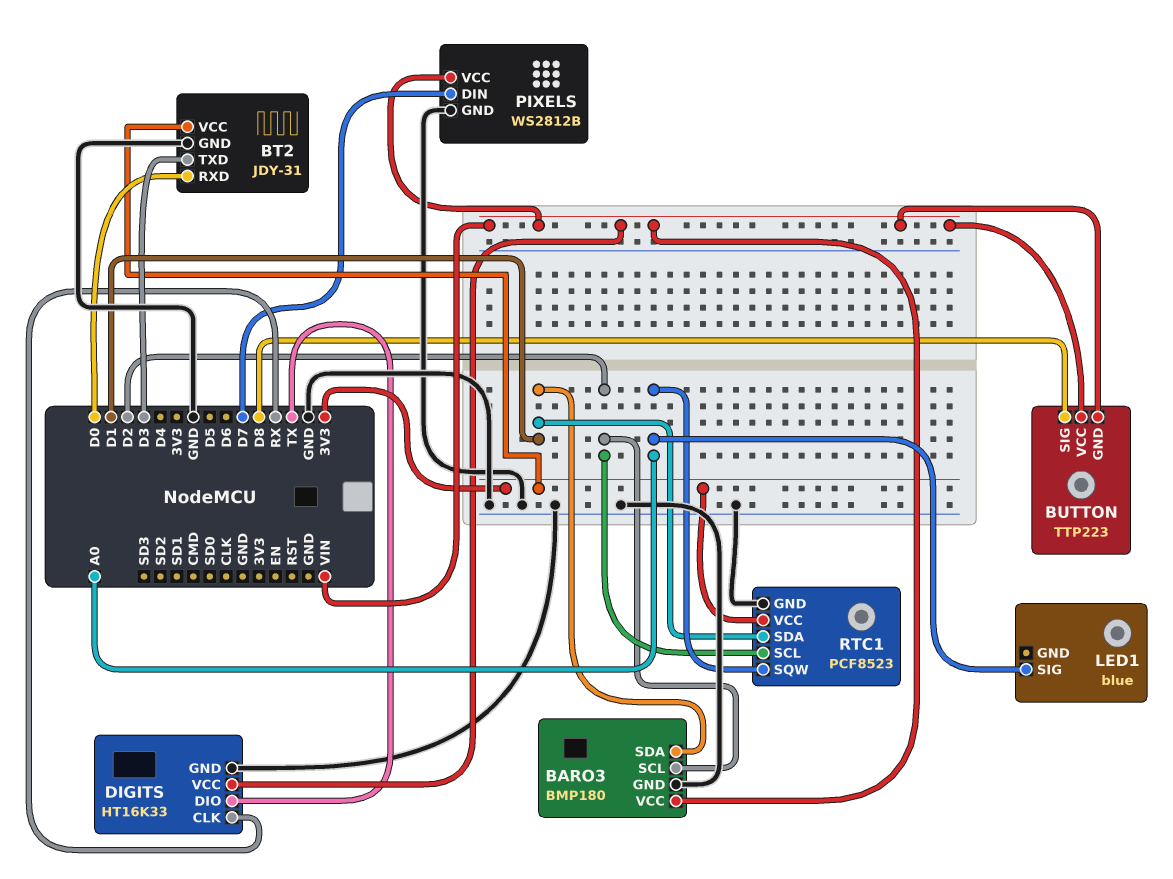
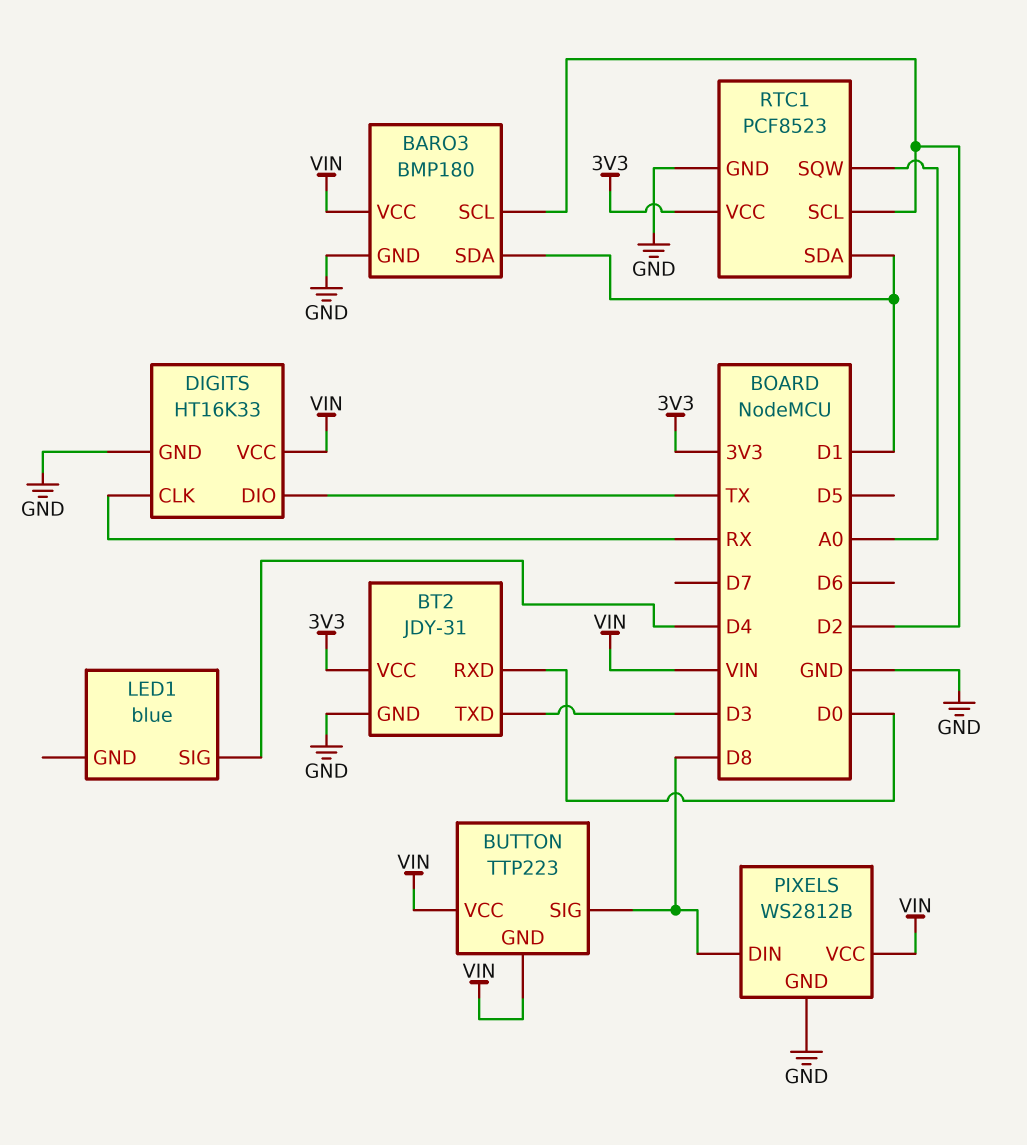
LED1 pin SIG: A0 -> D4
PIXELS pin DIN: D7 -> D8

